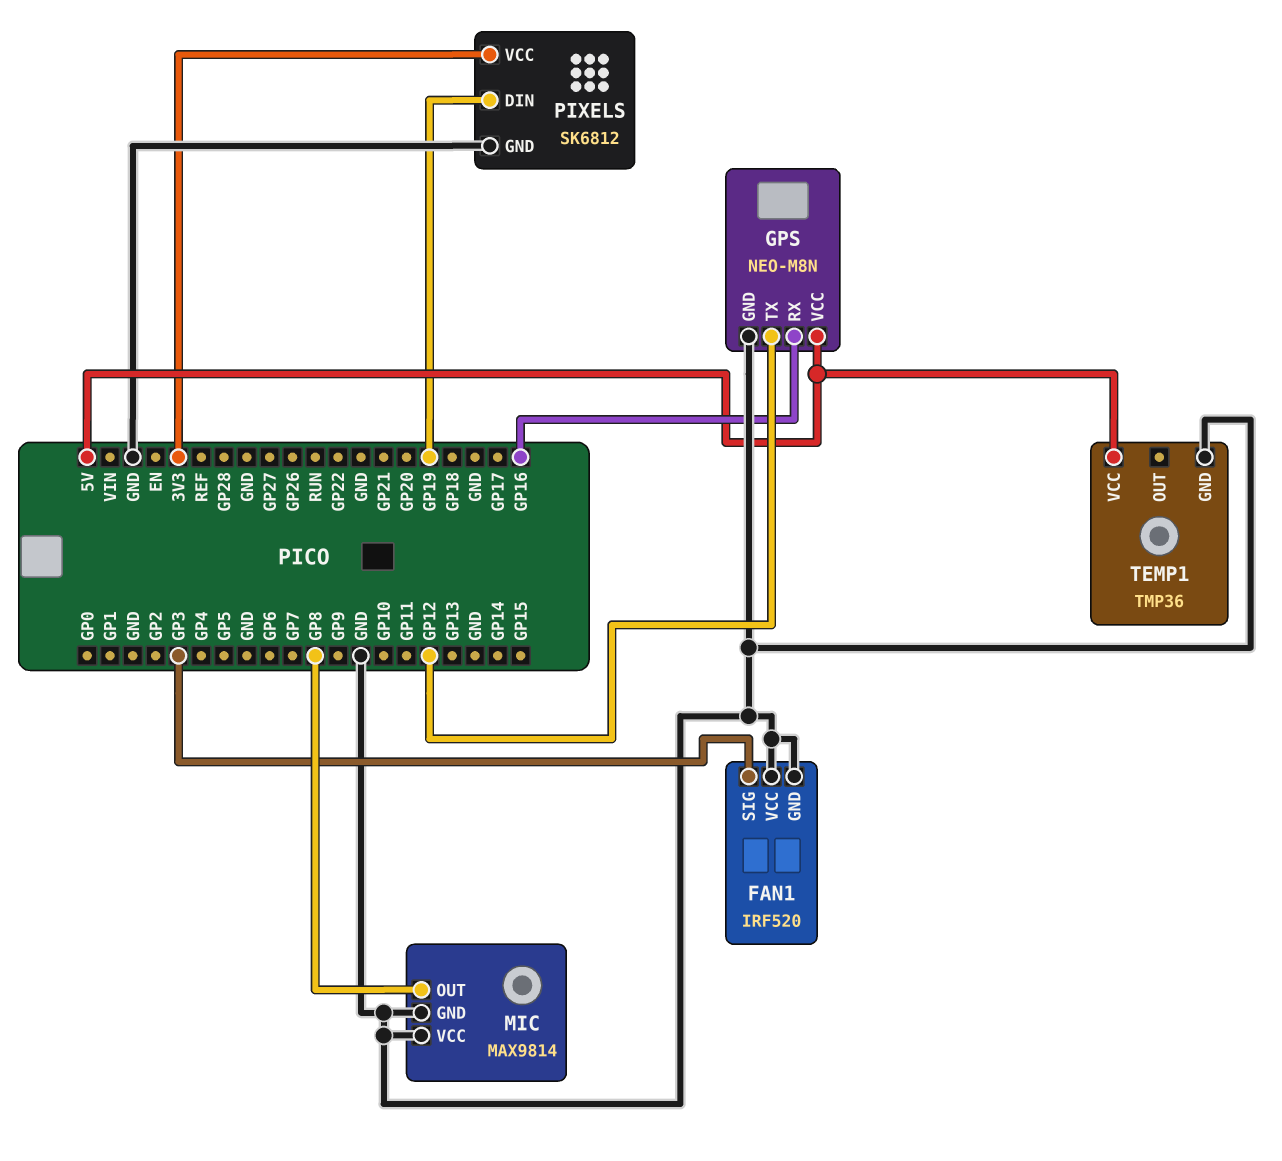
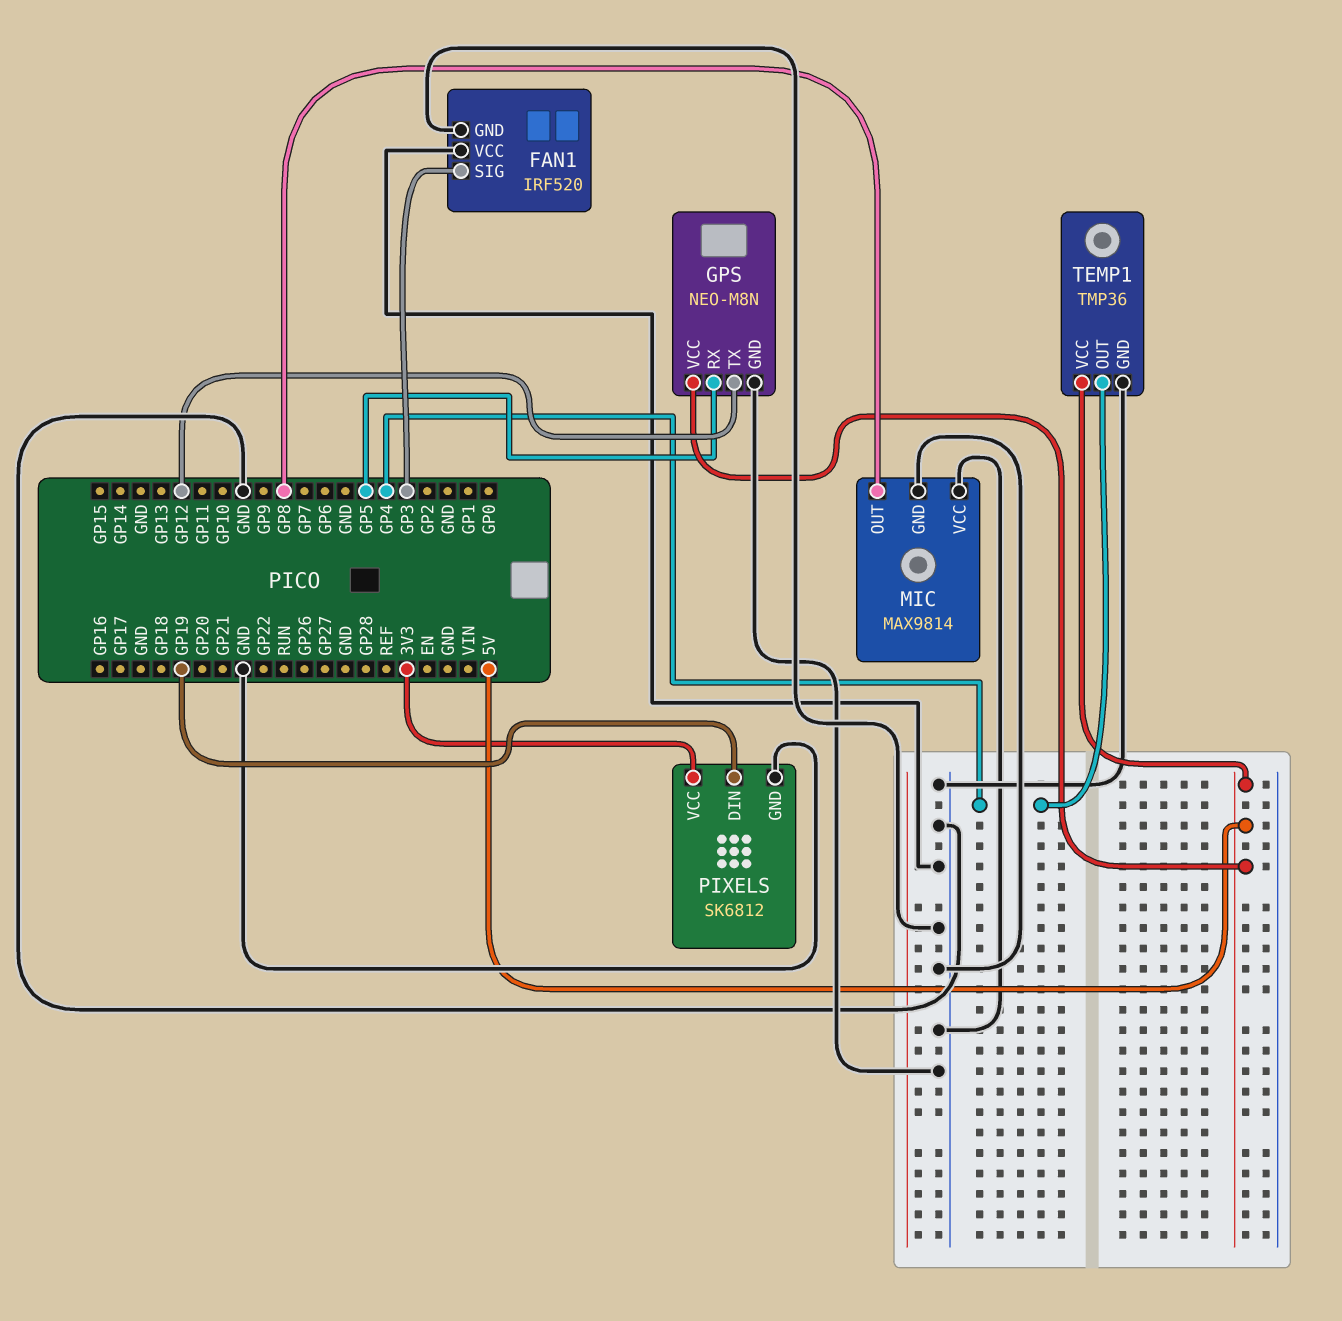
GPS pin RX: GP16 -> GP5
TEMP1 pin OUT: none -> GP4

